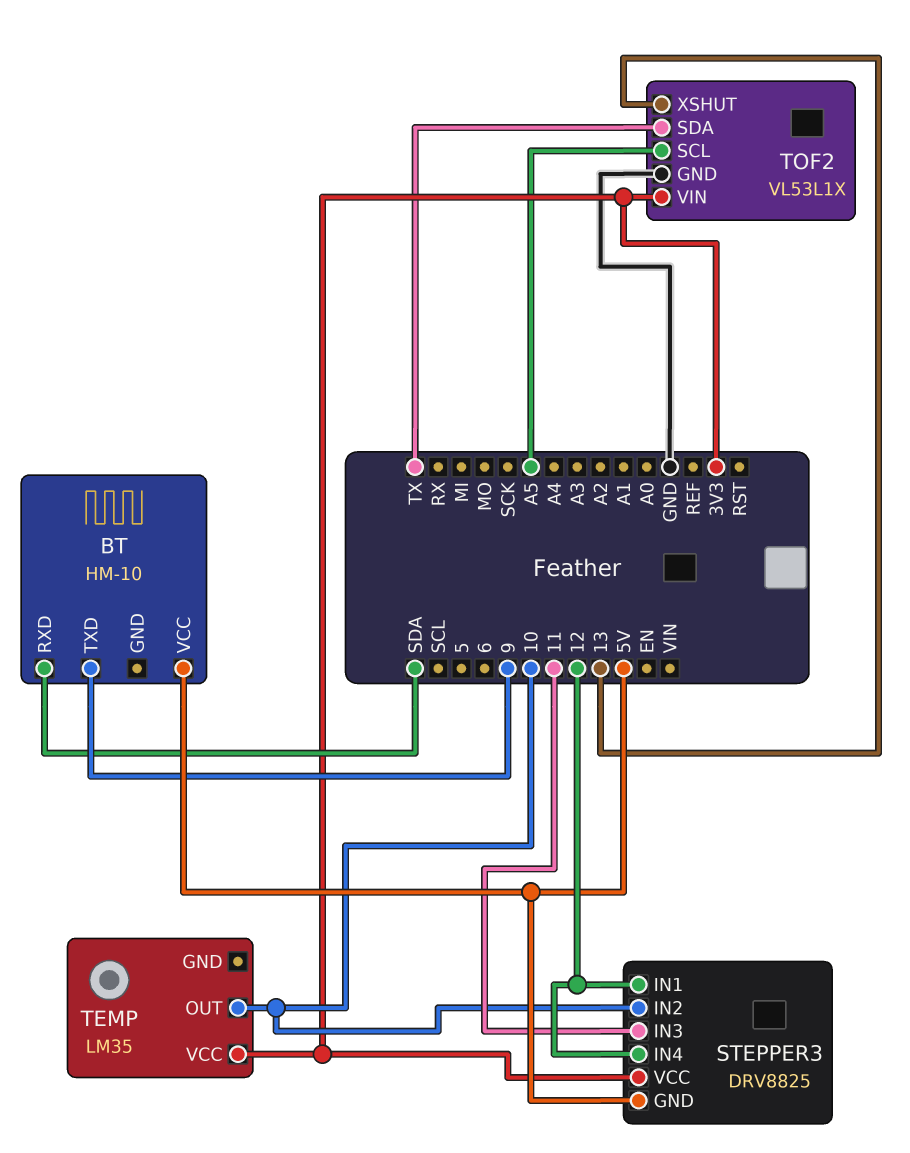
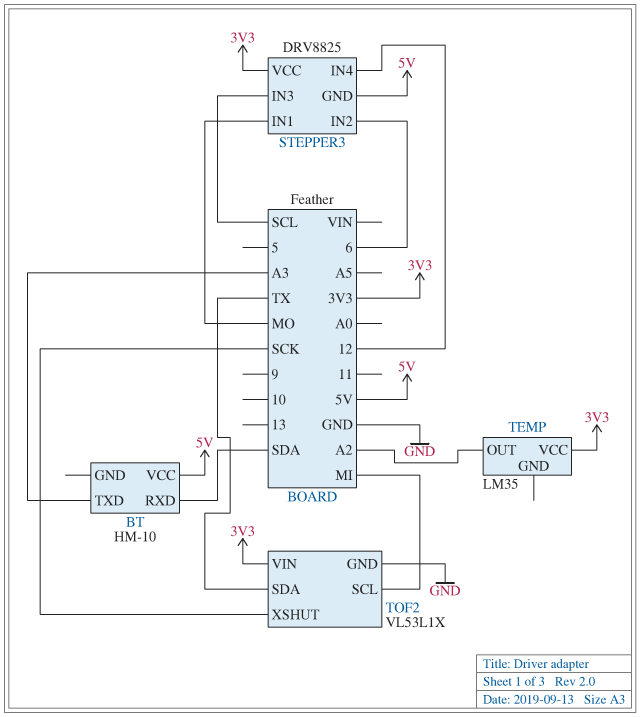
BT pin TXD: 9 -> A3
STEPPER3 pin IN1: 12 -> MO
STEPPER3 pin IN2: 10 -> 6
STEPPER3 pin IN3: 11 -> SCL
TEMP pin OUT: 10 -> A2
TOF2 pin SCL: A5 -> MI
TOF2 pin XSHUT: 13 -> SCK

